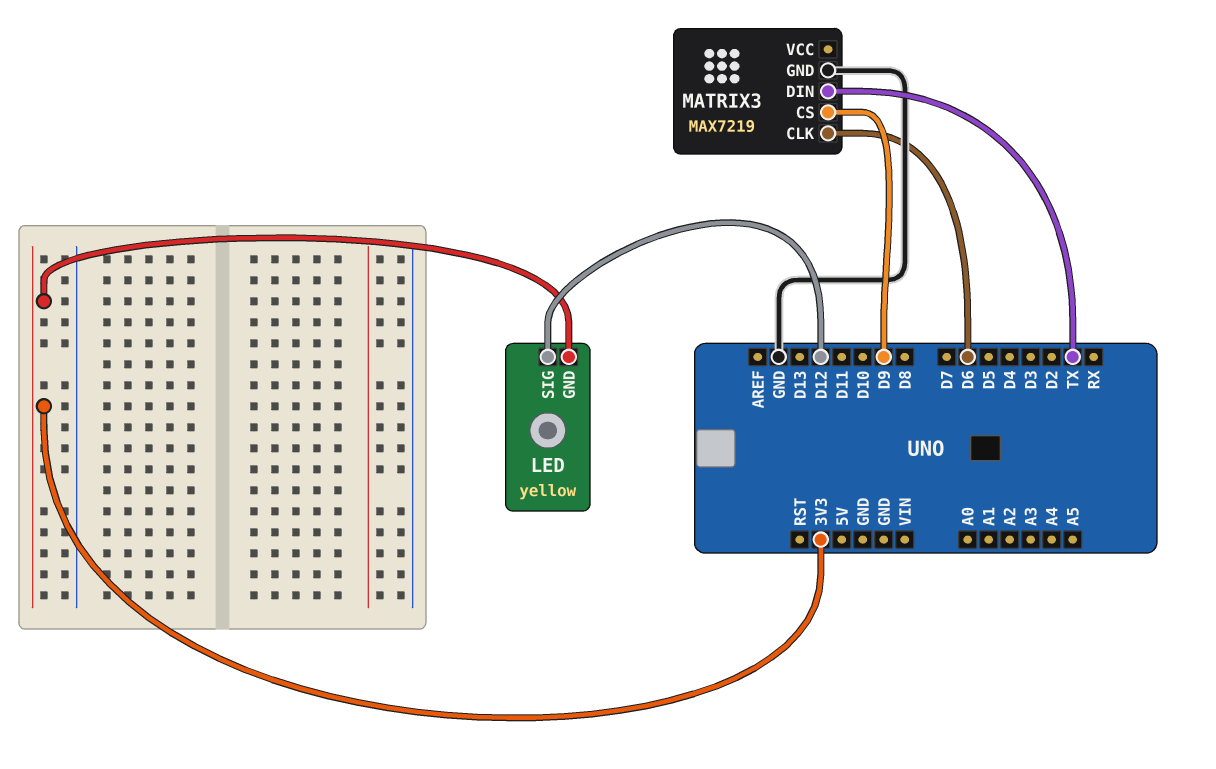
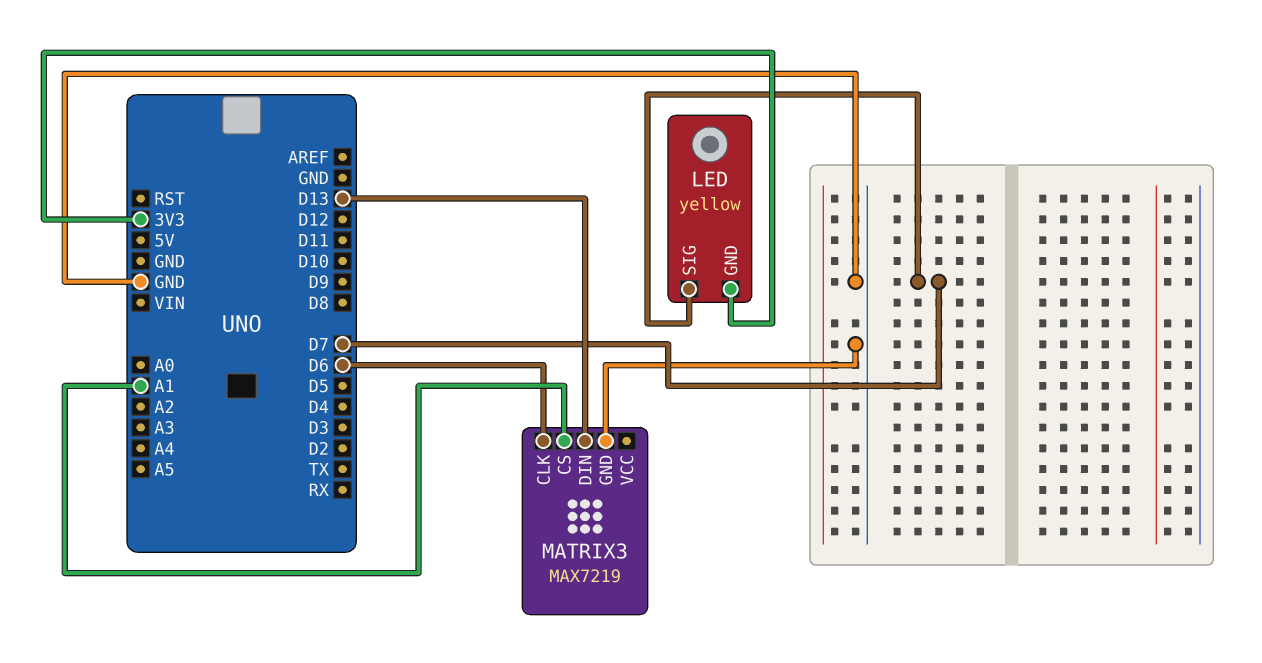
LED pin SIG: D12 -> D7
MATRIX3 pin CS: D9 -> A1
MATRIX3 pin DIN: TX -> D13

